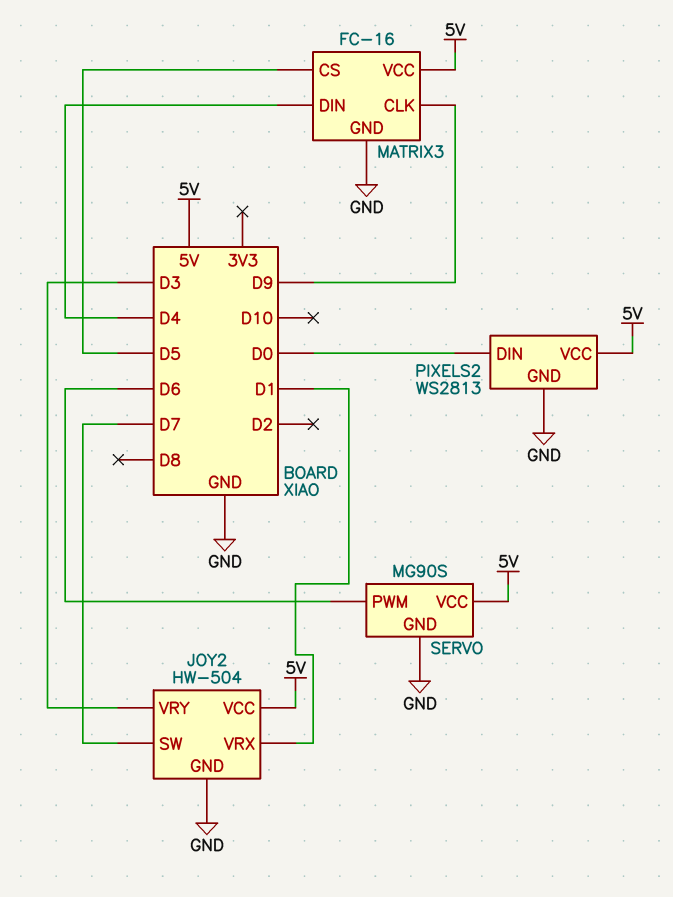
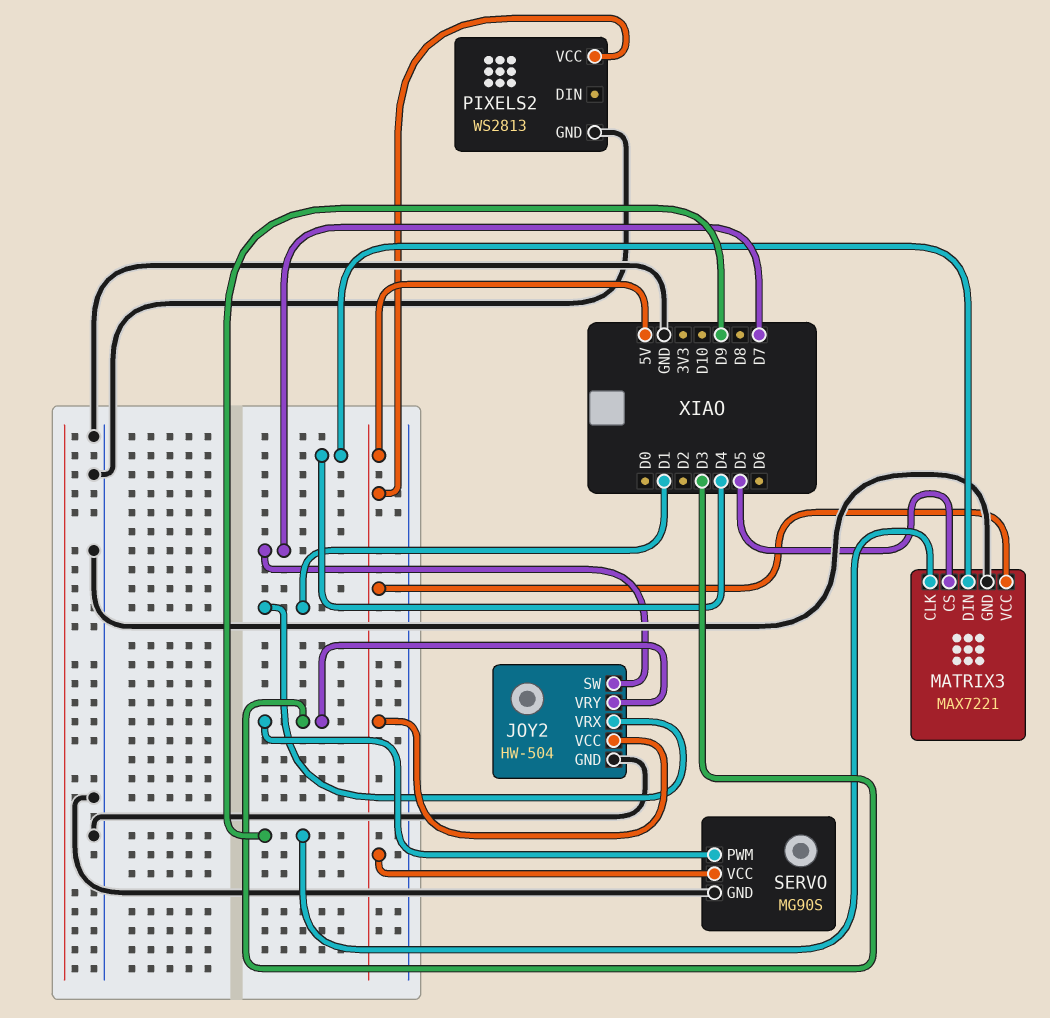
MATRIX3: FC-16 -> MAX7221
PIXELS2 pin DIN: D0 -> none
SERVO pin PWM: D6 -> D3

